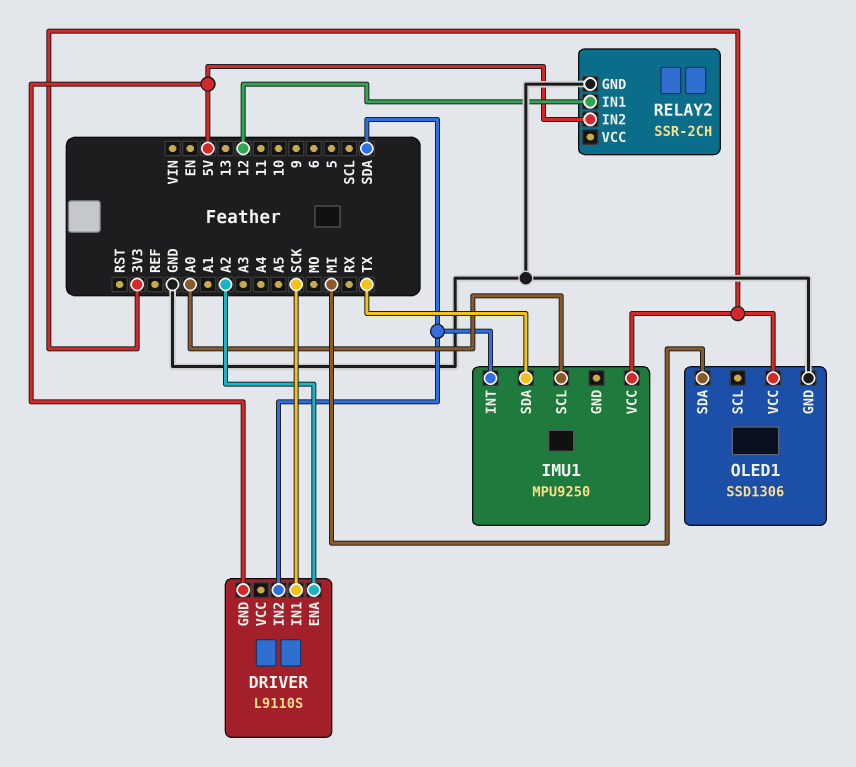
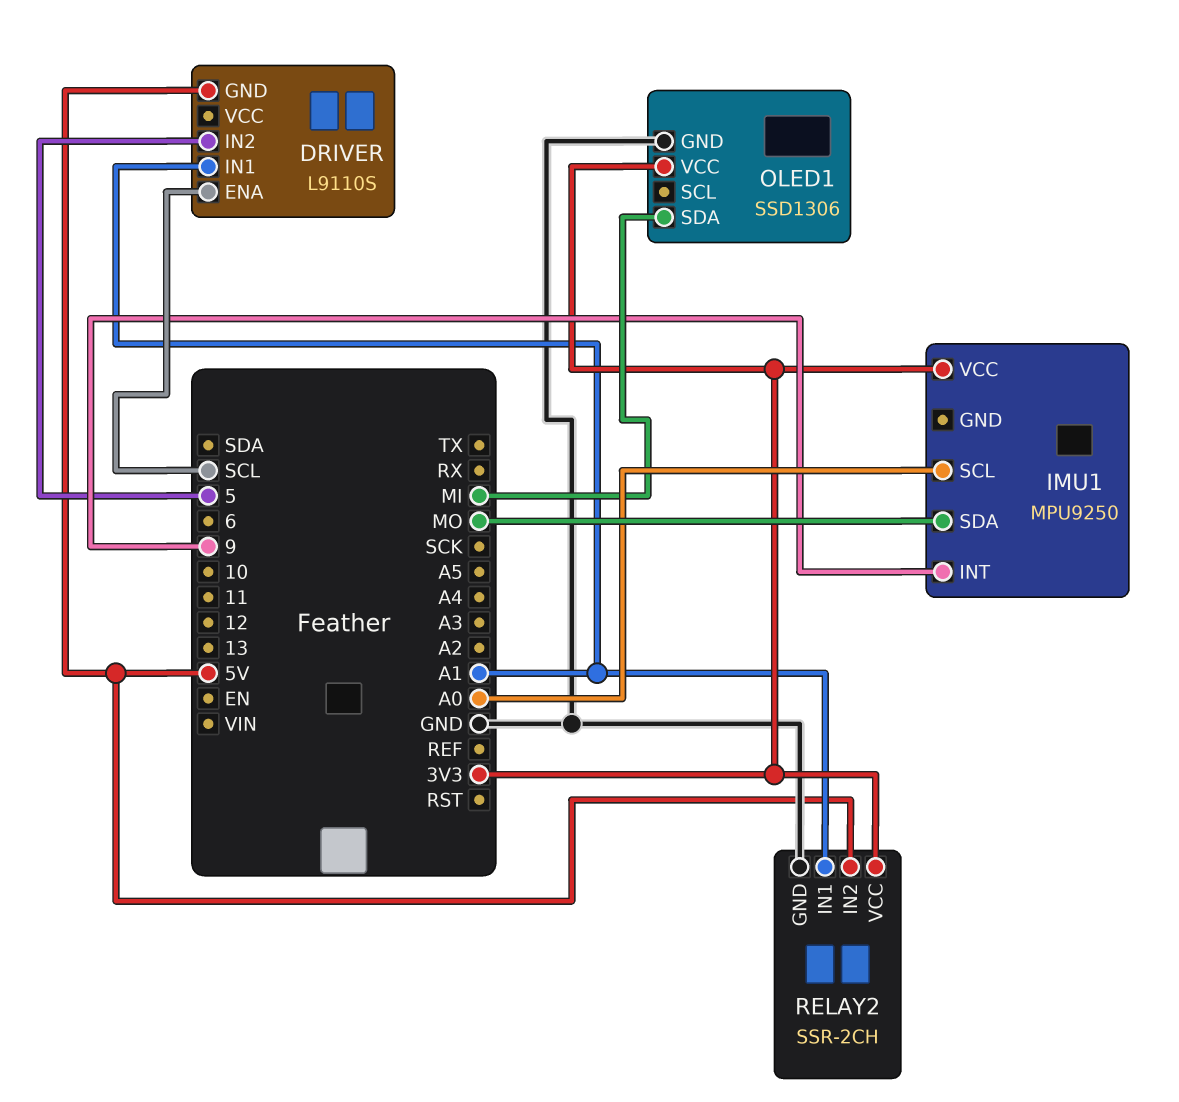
DRIVER pin ENA: A2 -> SCL
DRIVER pin IN1: SCK -> A1
DRIVER pin IN2: SDA -> 5
IMU1 pin INT: SDA -> 9
IMU1 pin SDA: TX -> MO
RELAY2 pin IN1: 12 -> A1
RELAY2 pin VCC: none -> 3V3

